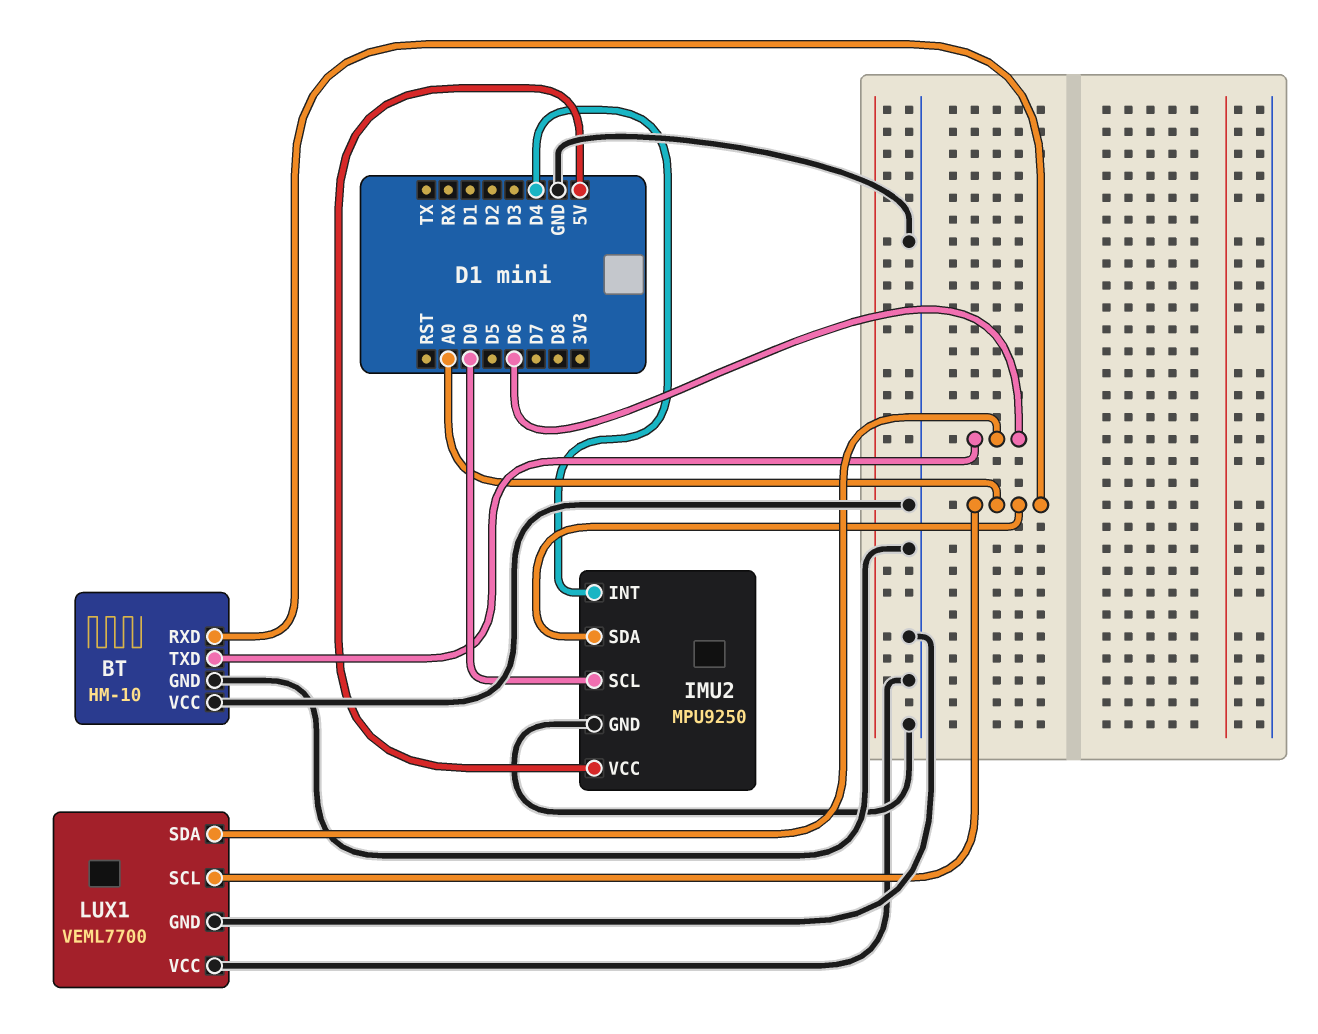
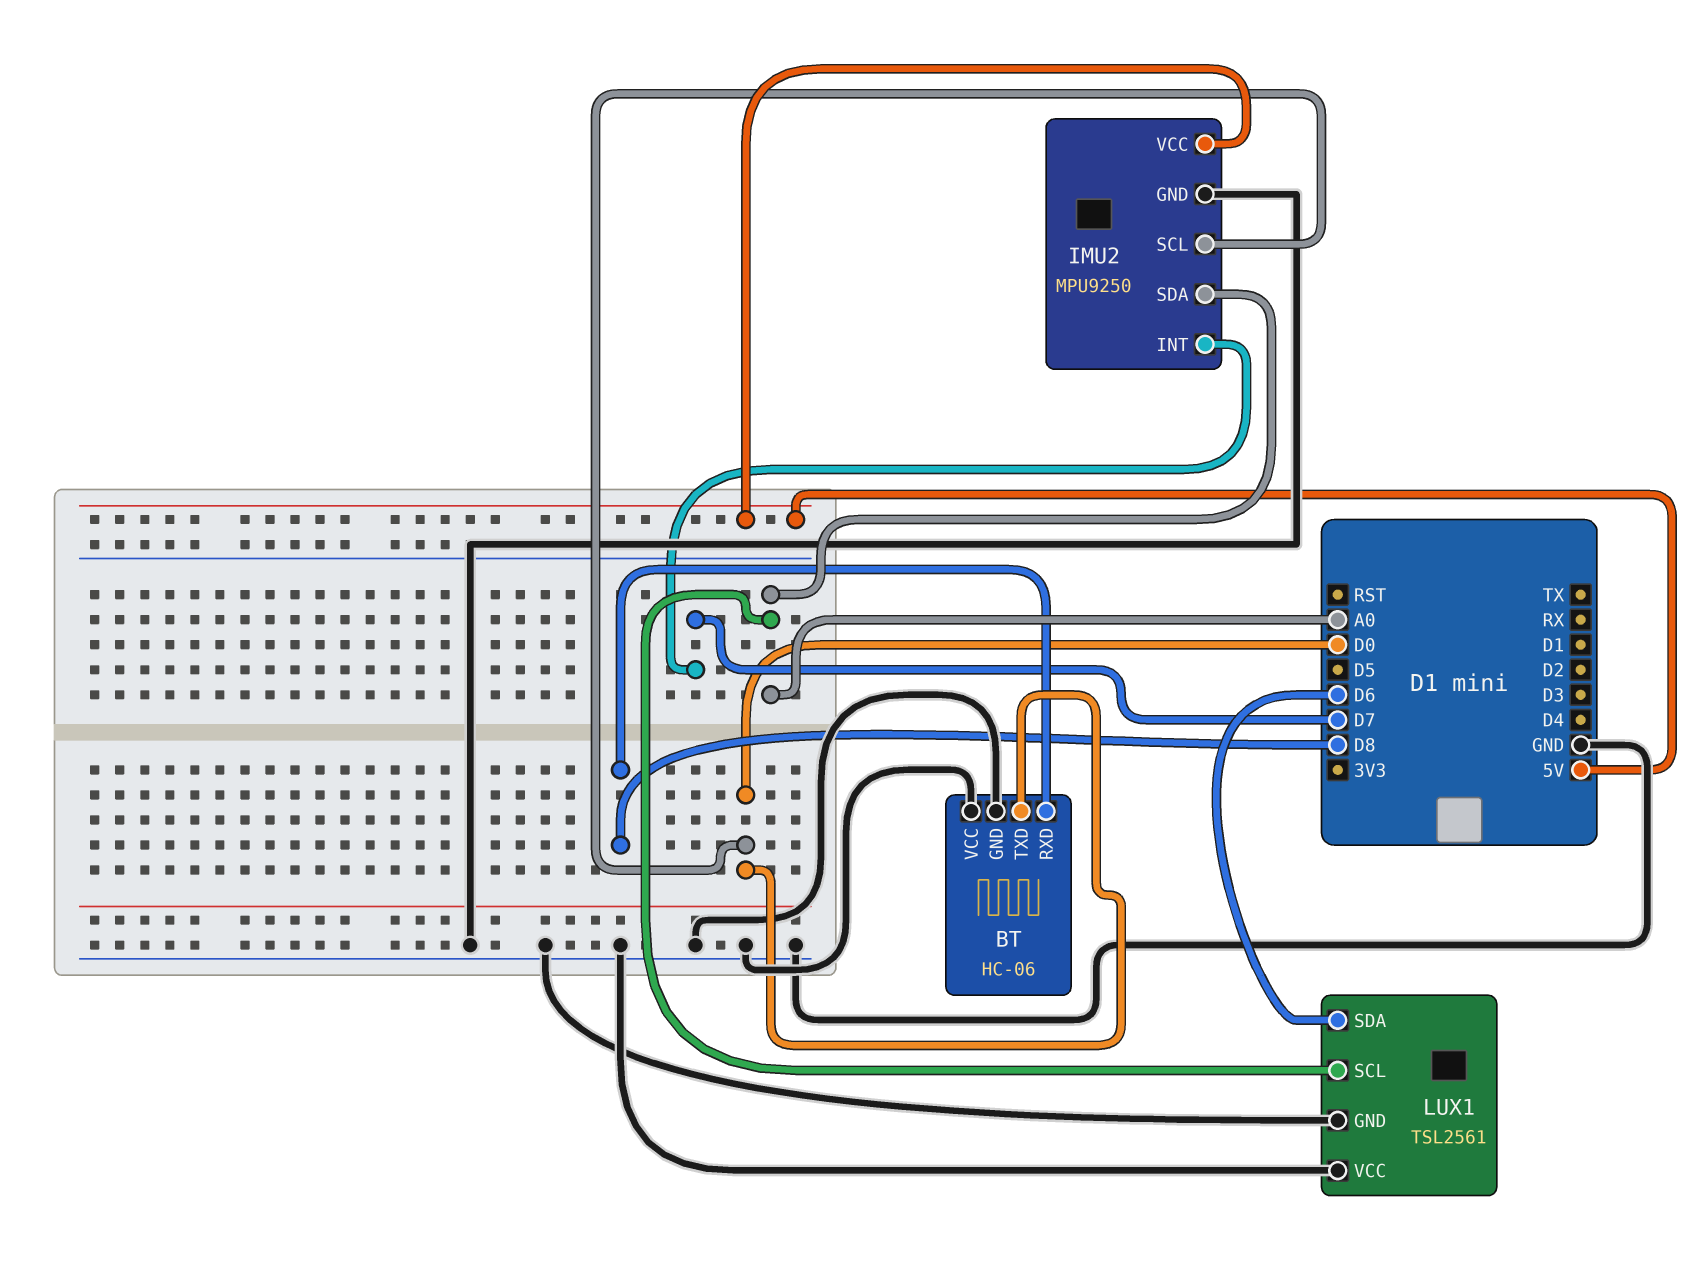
BT: HM-10 -> HC-06
BT pin RXD: A0 -> D8
BT pin TXD: D6 -> D0
IMU2 pin INT: D4 -> D7
LUX1: VEML7700 -> TSL2561

